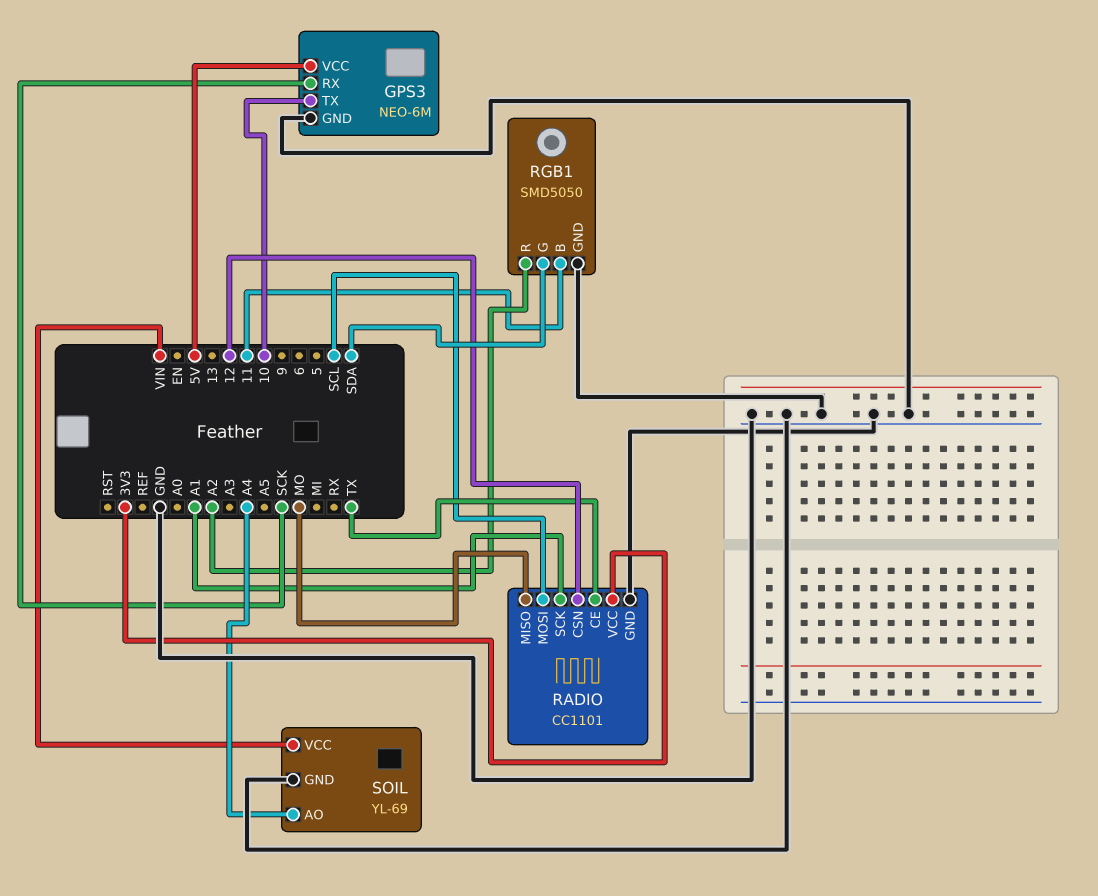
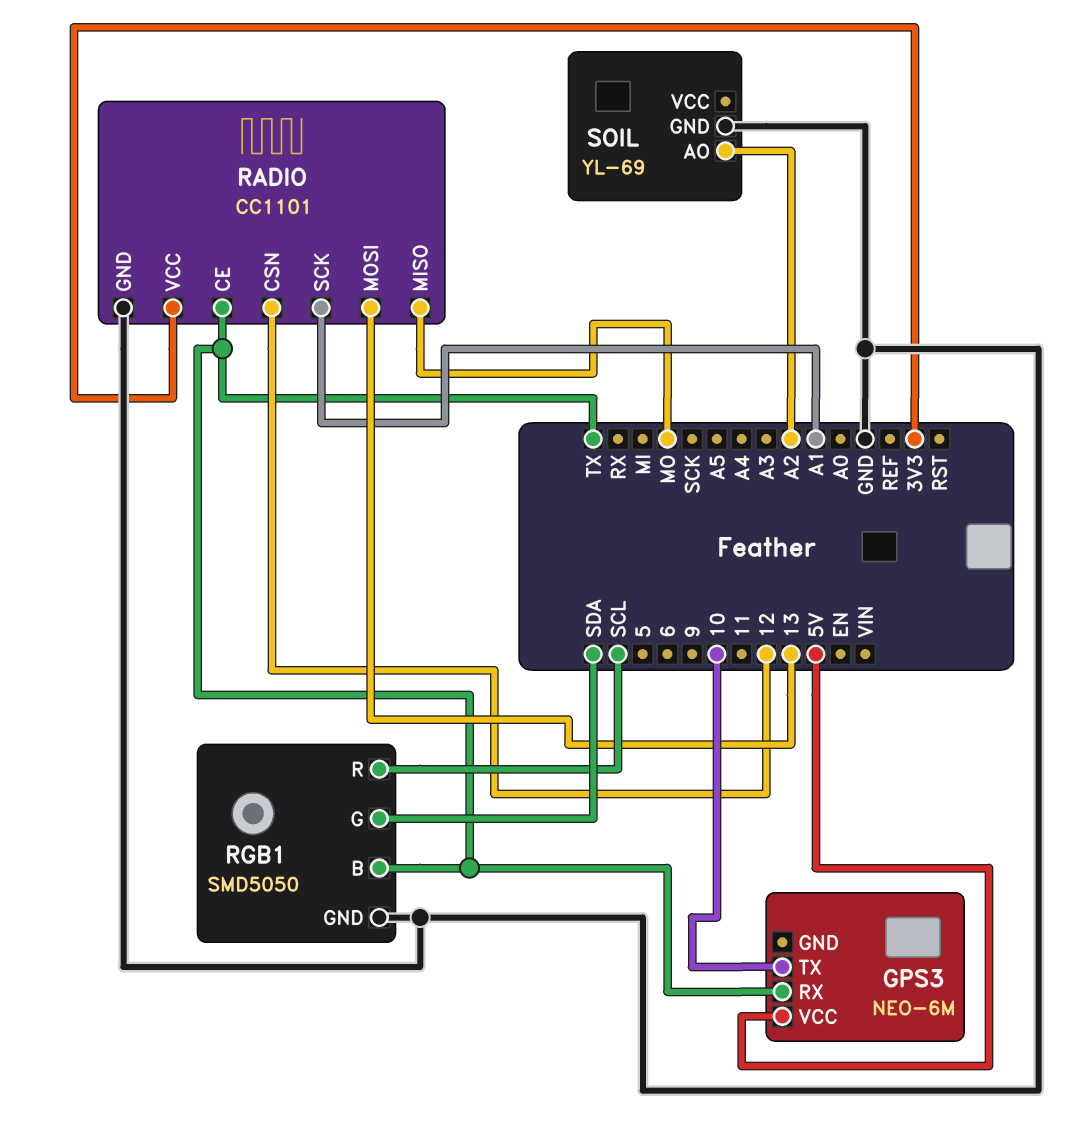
GPS3 pin GND: GND -> none
GPS3 pin RX: SCK -> TX
RADIO pin MOSI: SCL -> 13
RGB1 pin B: 11 -> TX
RGB1 pin R: A2 -> SCL
SOIL pin AO: A4 -> A2
SOIL pin VCC: VIN -> none

